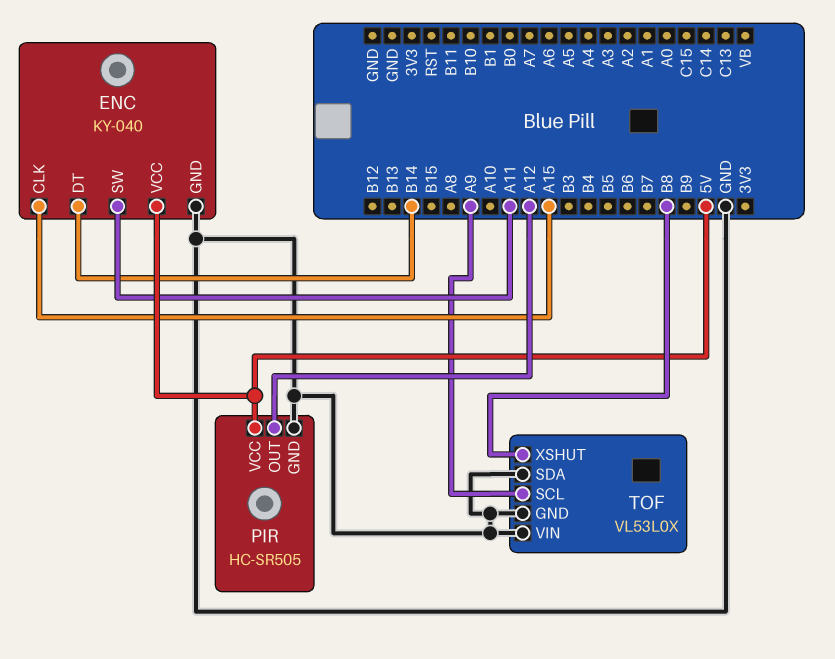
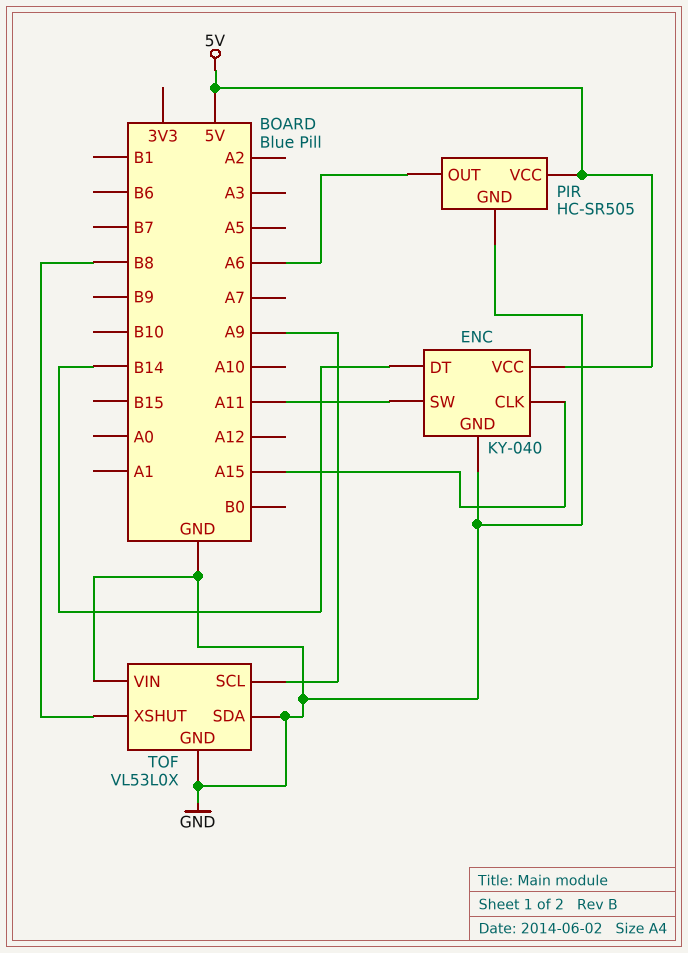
PIR pin OUT: A12 -> A6

